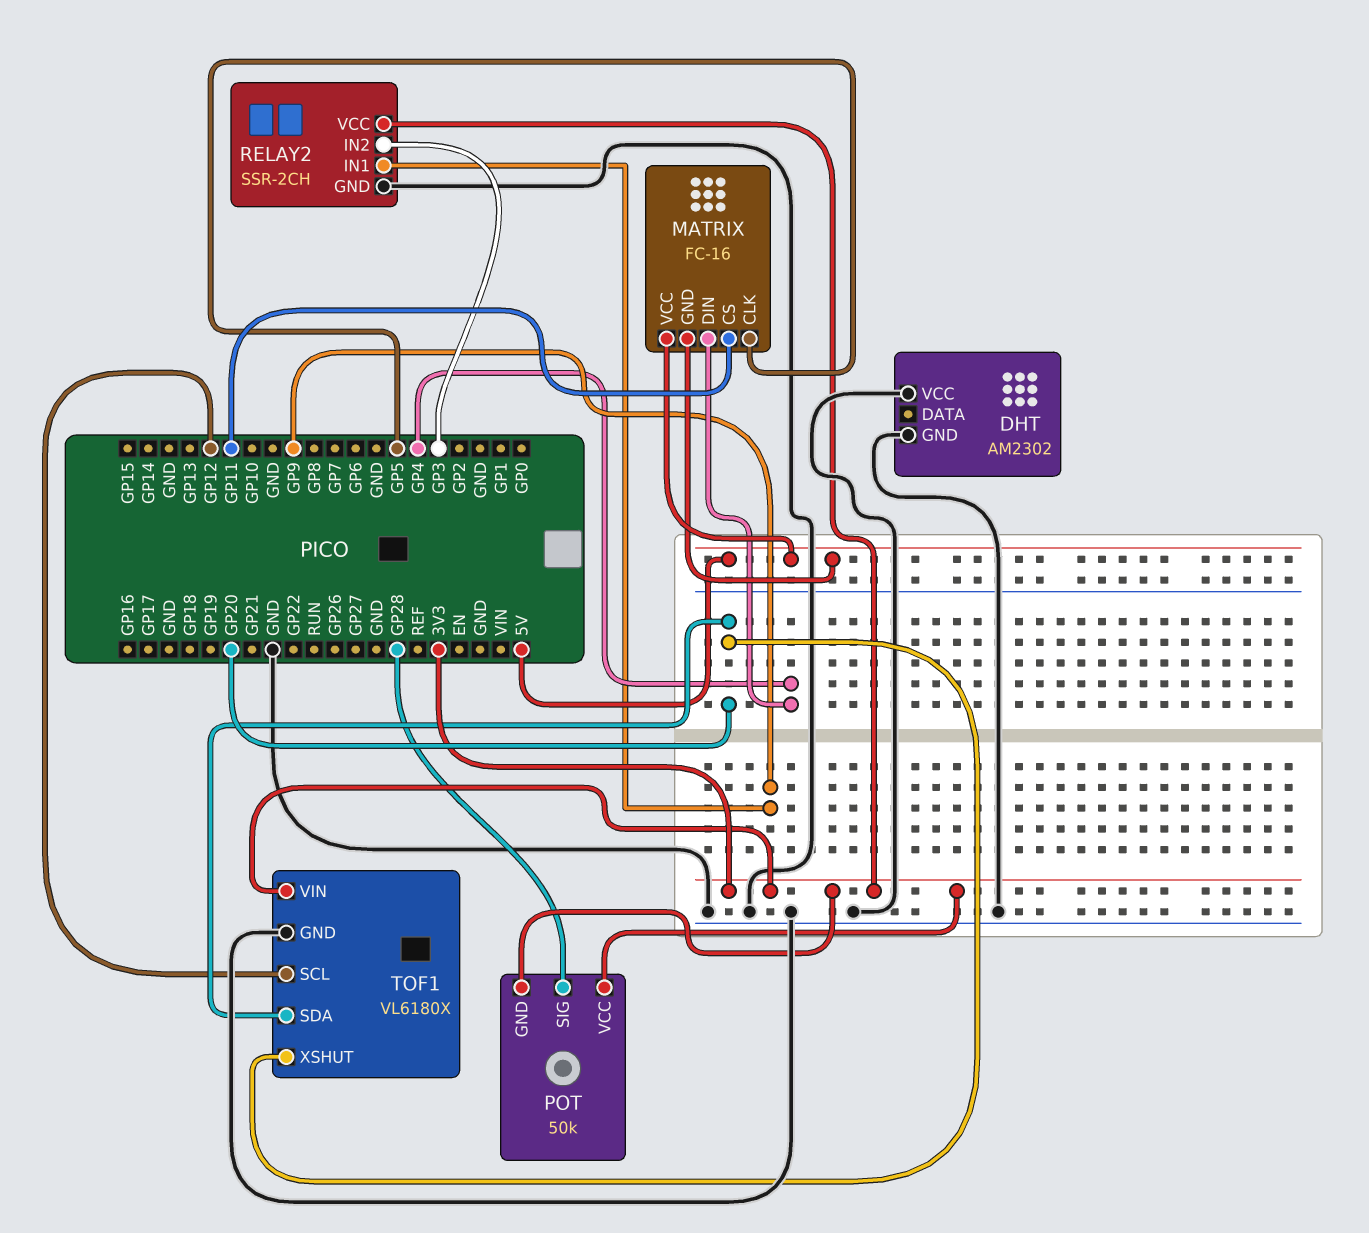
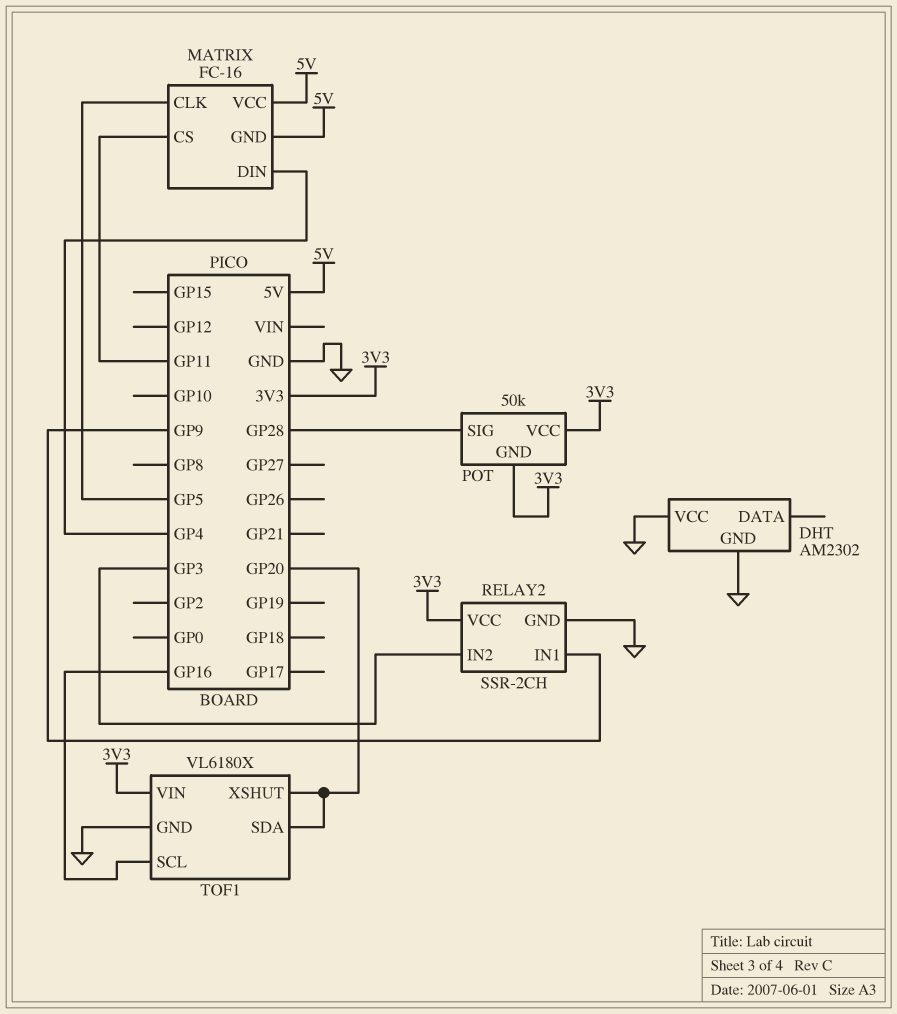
TOF1 pin SCL: GP12 -> GP16

